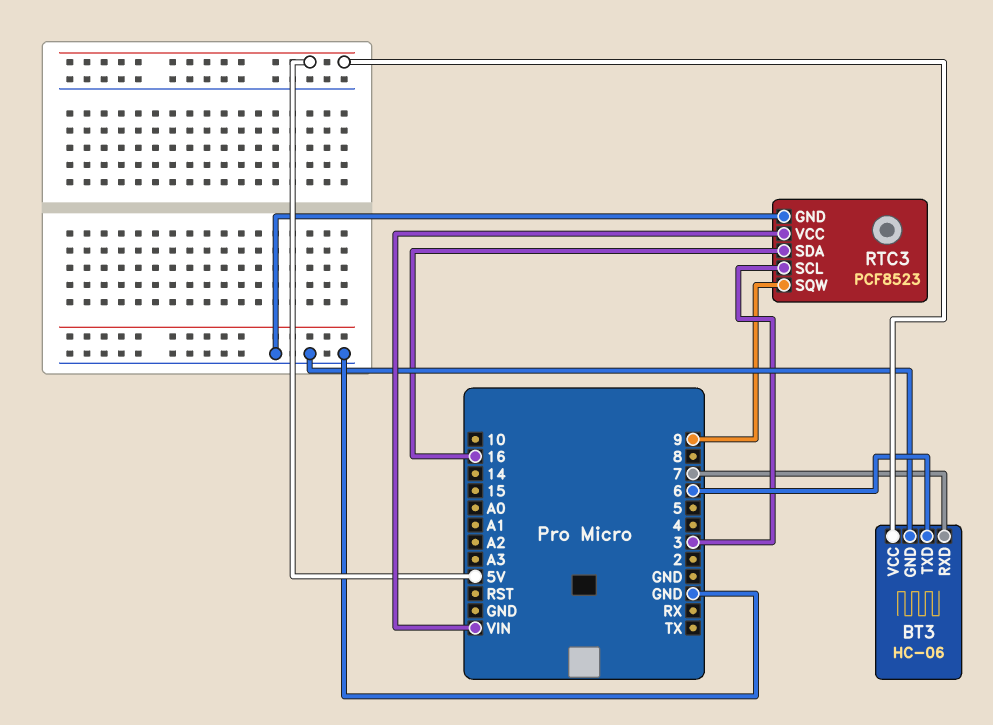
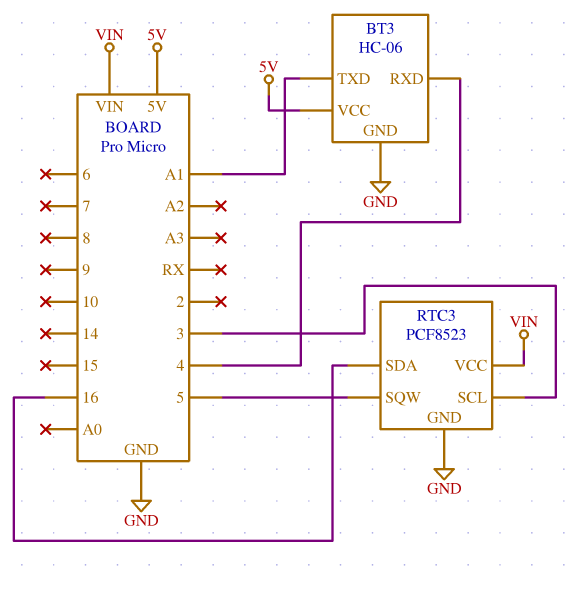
BT3 pin RXD: 7 -> 4
BT3 pin TXD: 6 -> A1
RTC3 pin SQW: 9 -> 5

